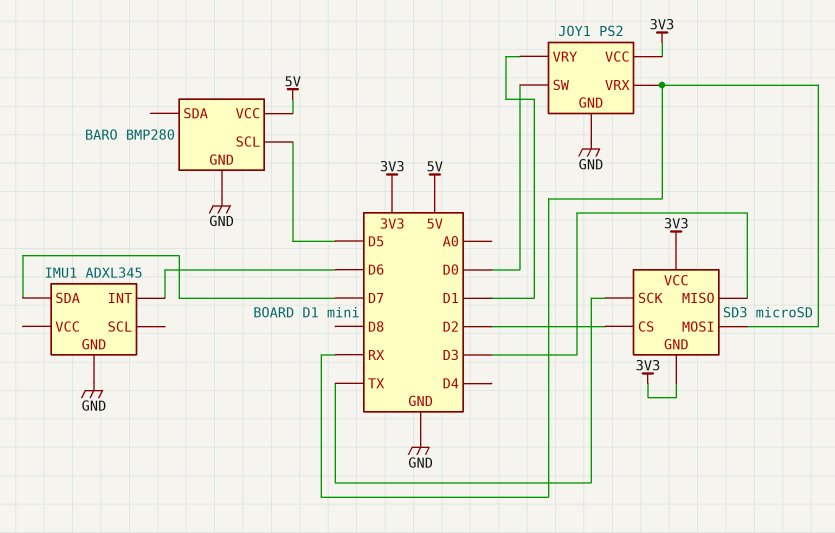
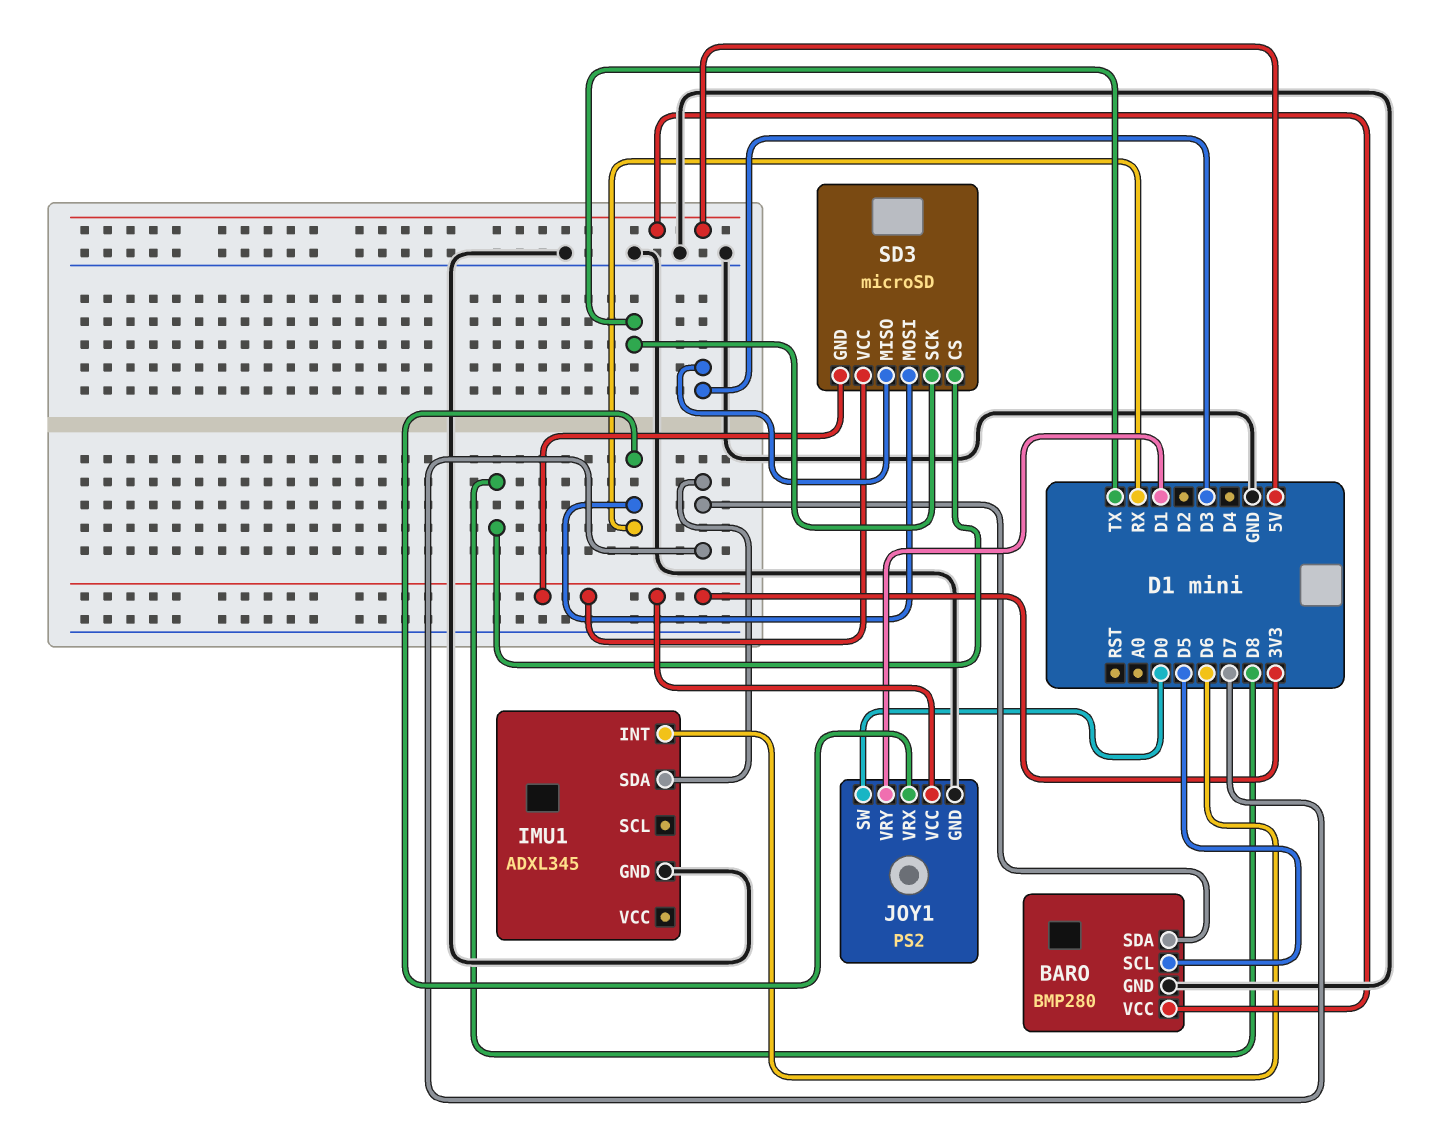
BARO pin SDA: none -> D7
SD3 pin CS: D2 -> D8

